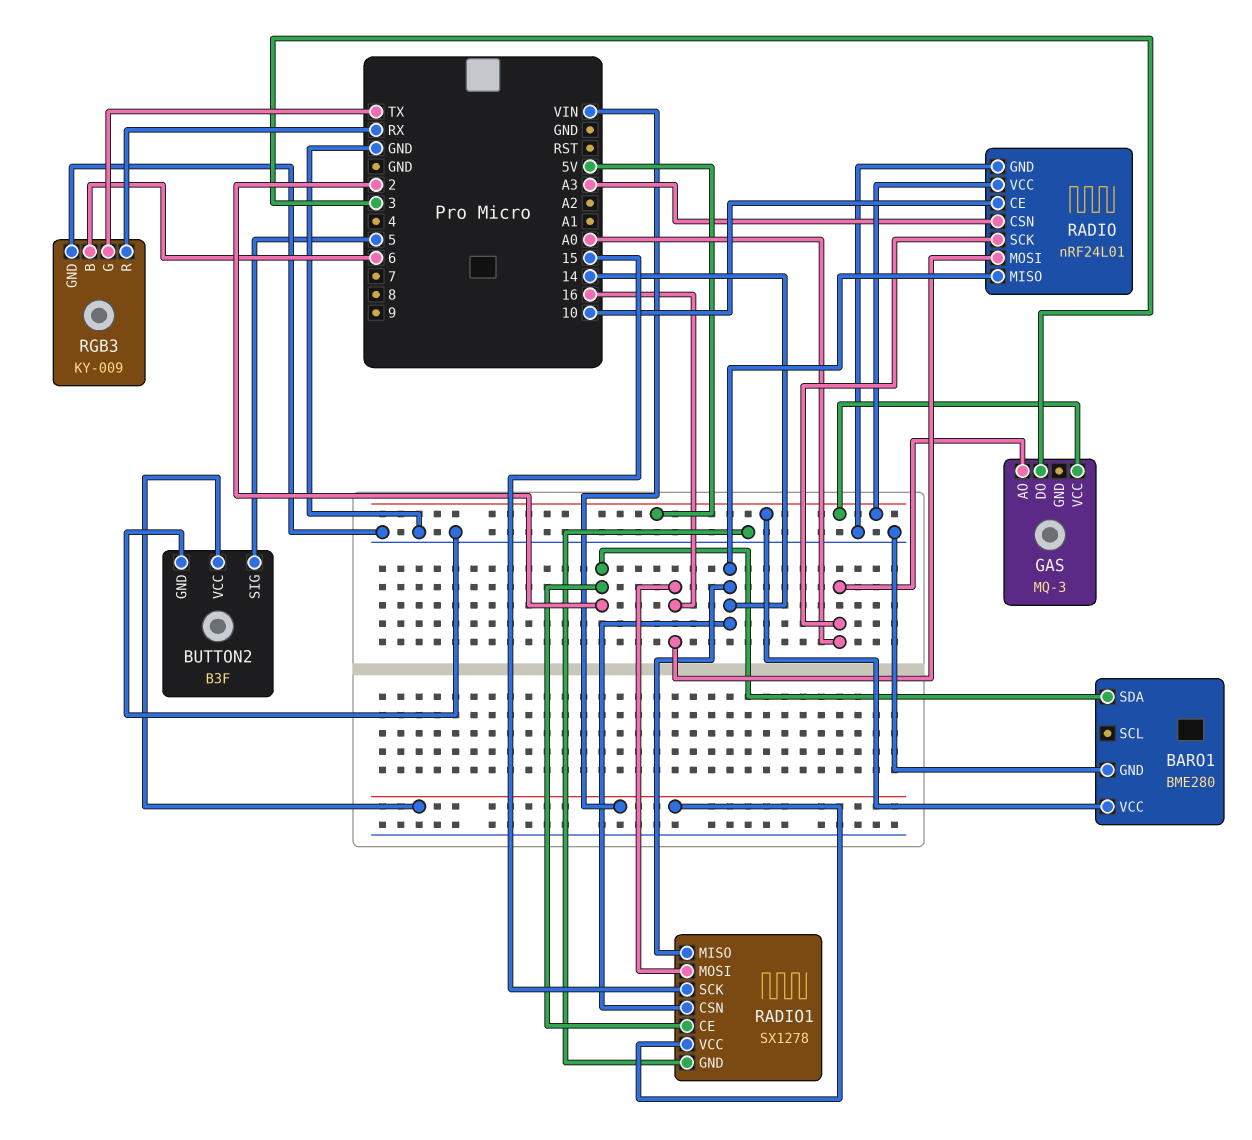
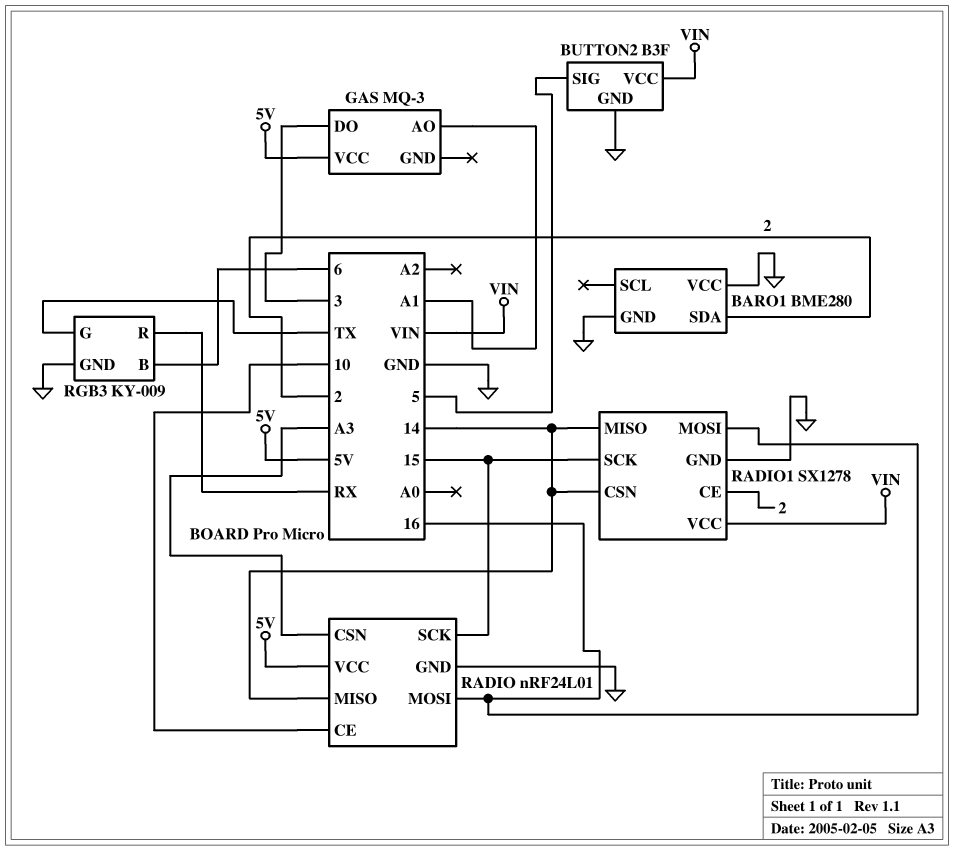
BARO1 pin VCC: 5V -> GND
GAS pin AO: A0 -> A1
RADIO pin SCK: A0 -> 15

